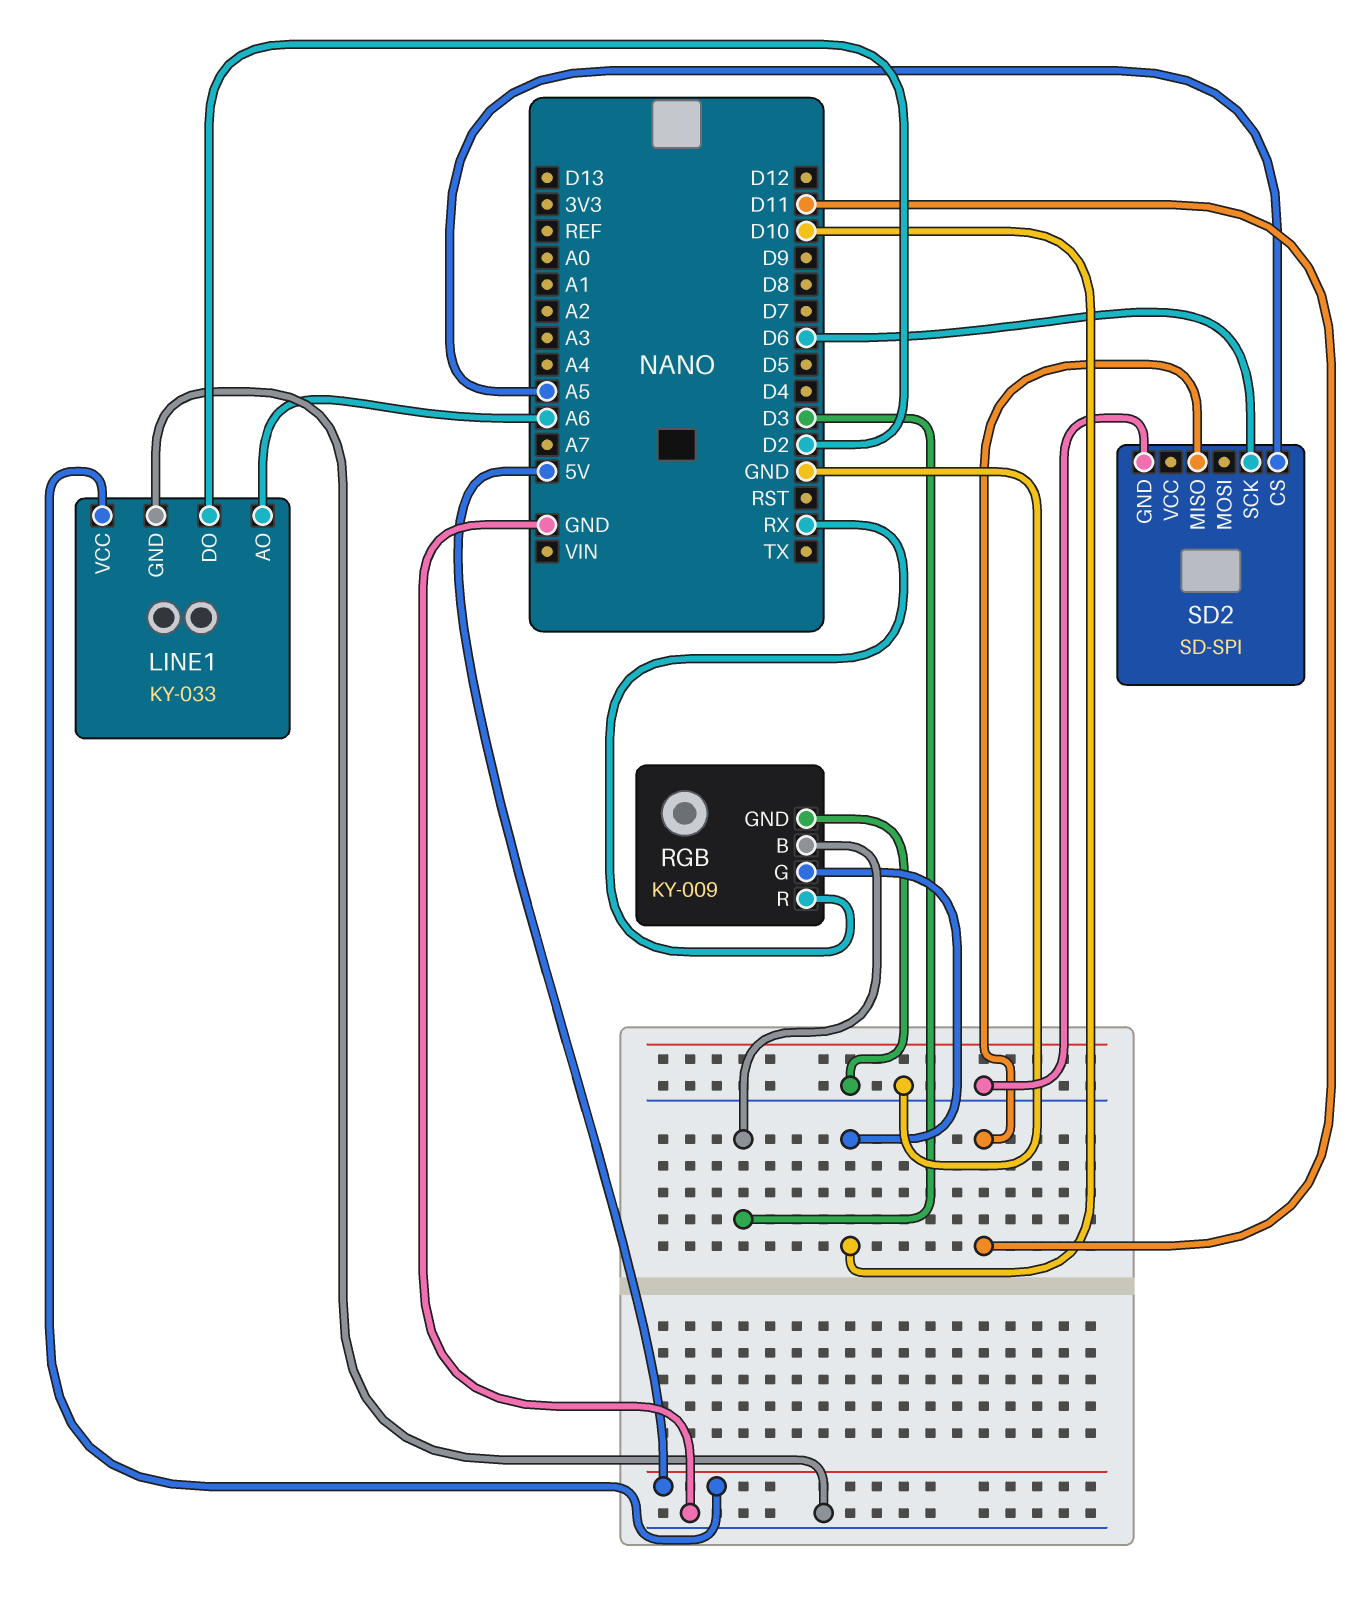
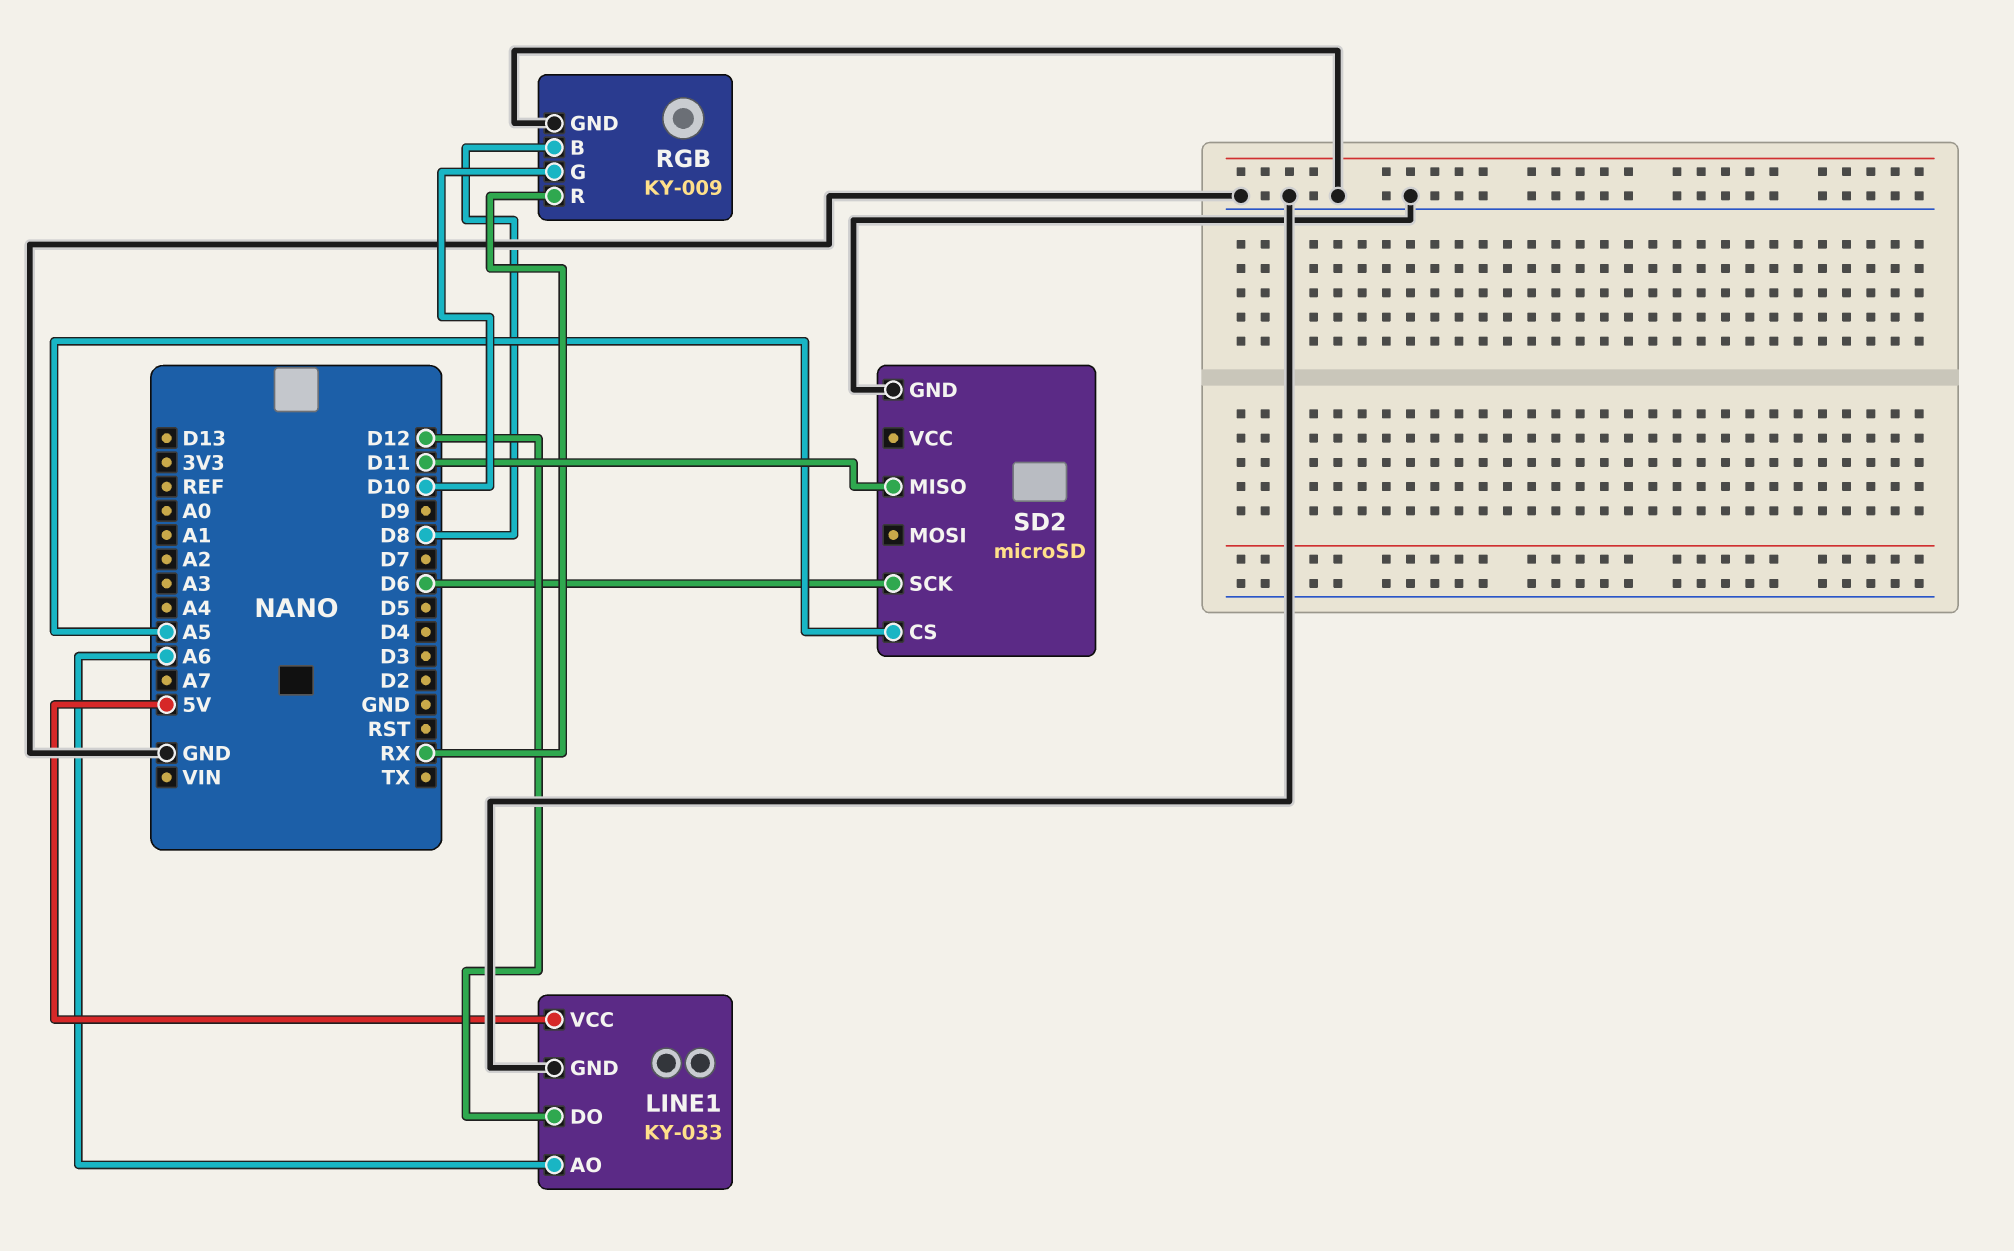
LINE1 pin DO: D2 -> D12
RGB pin B: D3 -> D8
SD2: SD-SPI -> microSD

